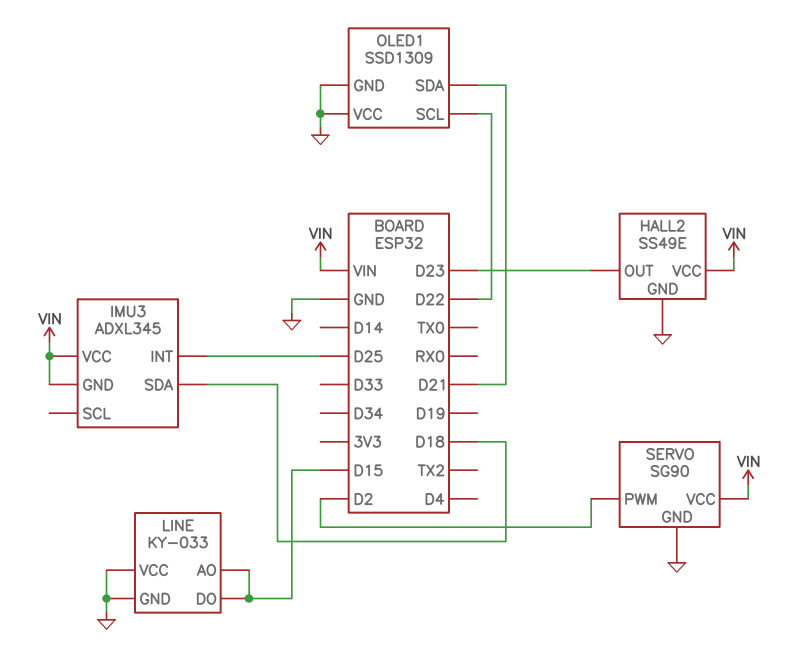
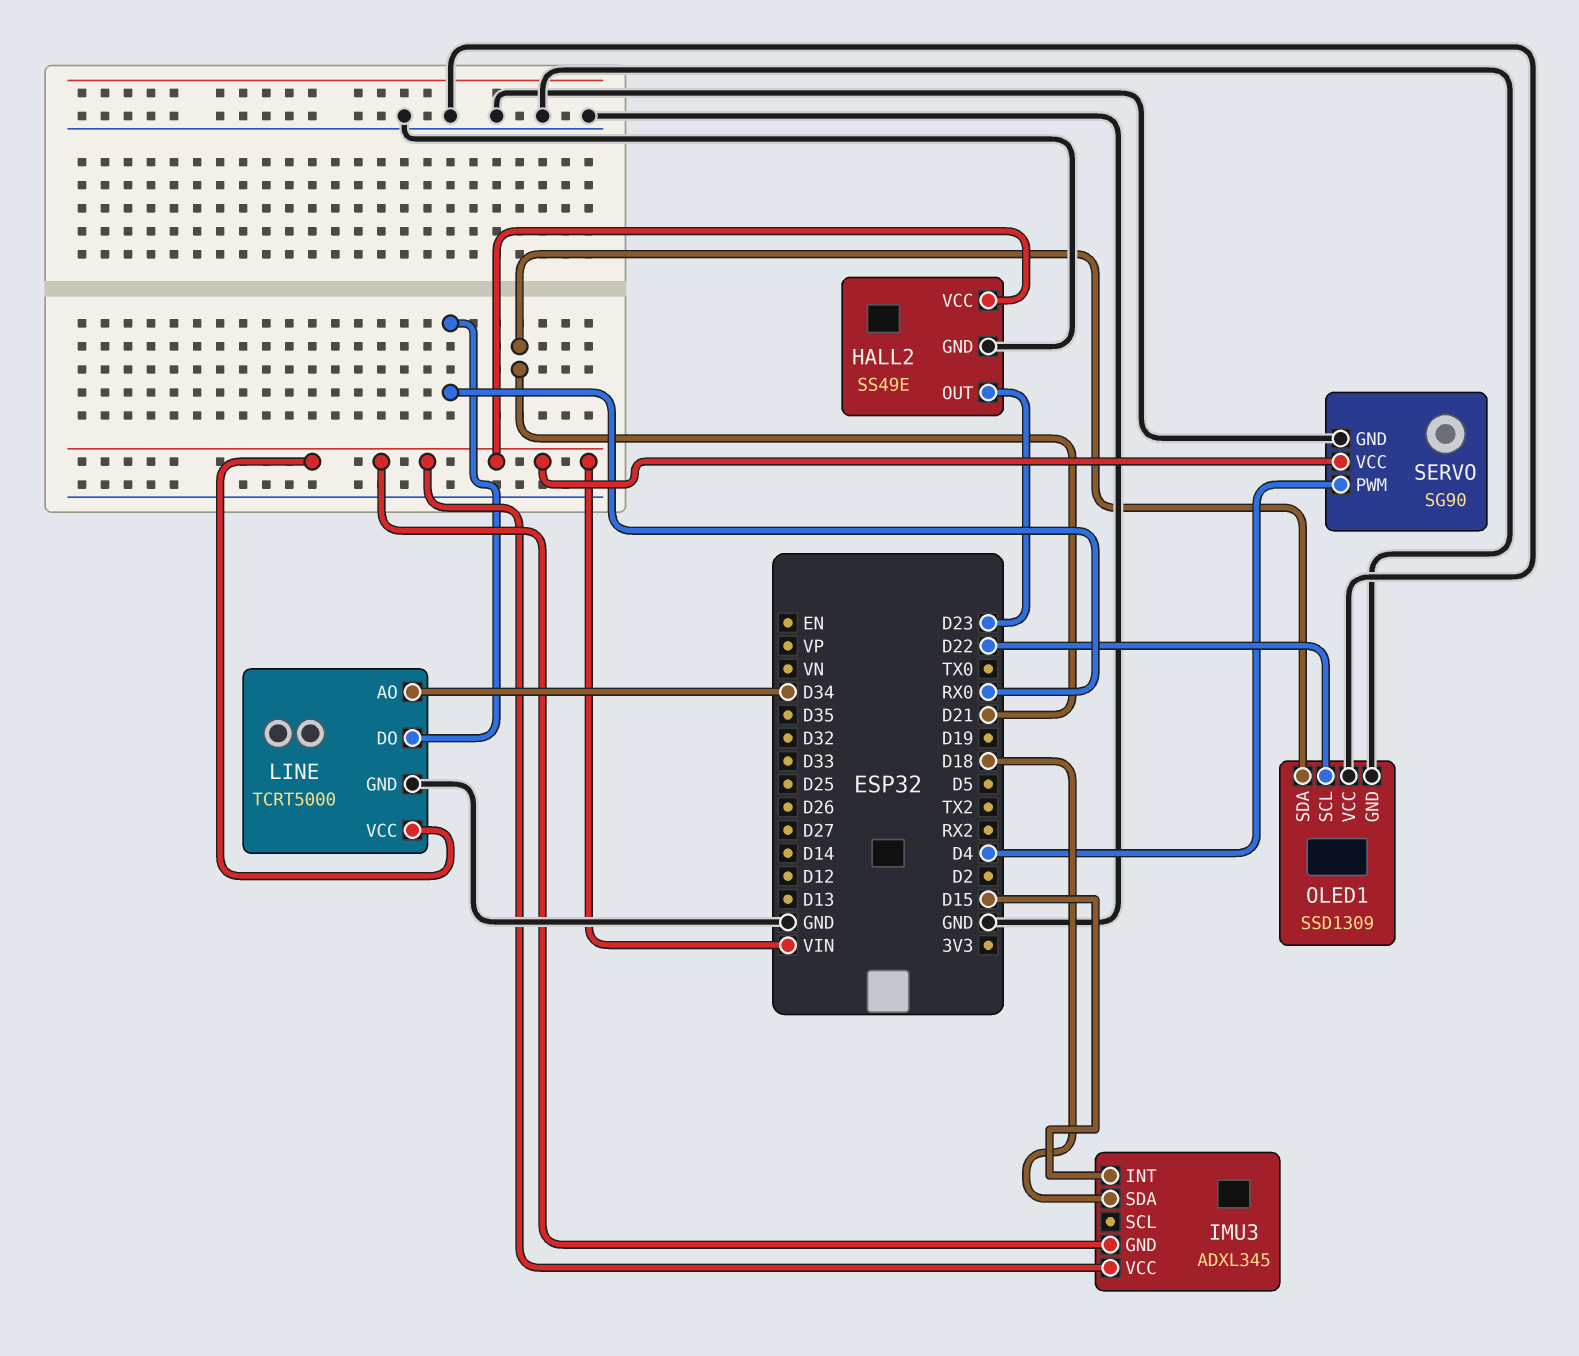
IMU3 pin INT: D25 -> D15
LINE: KY-033 -> TCRT5000
LINE pin AO: D15 -> D34
LINE pin DO: D15 -> RX0
LINE pin VCC: GND -> VIN
SERVO pin PWM: D2 -> D4

